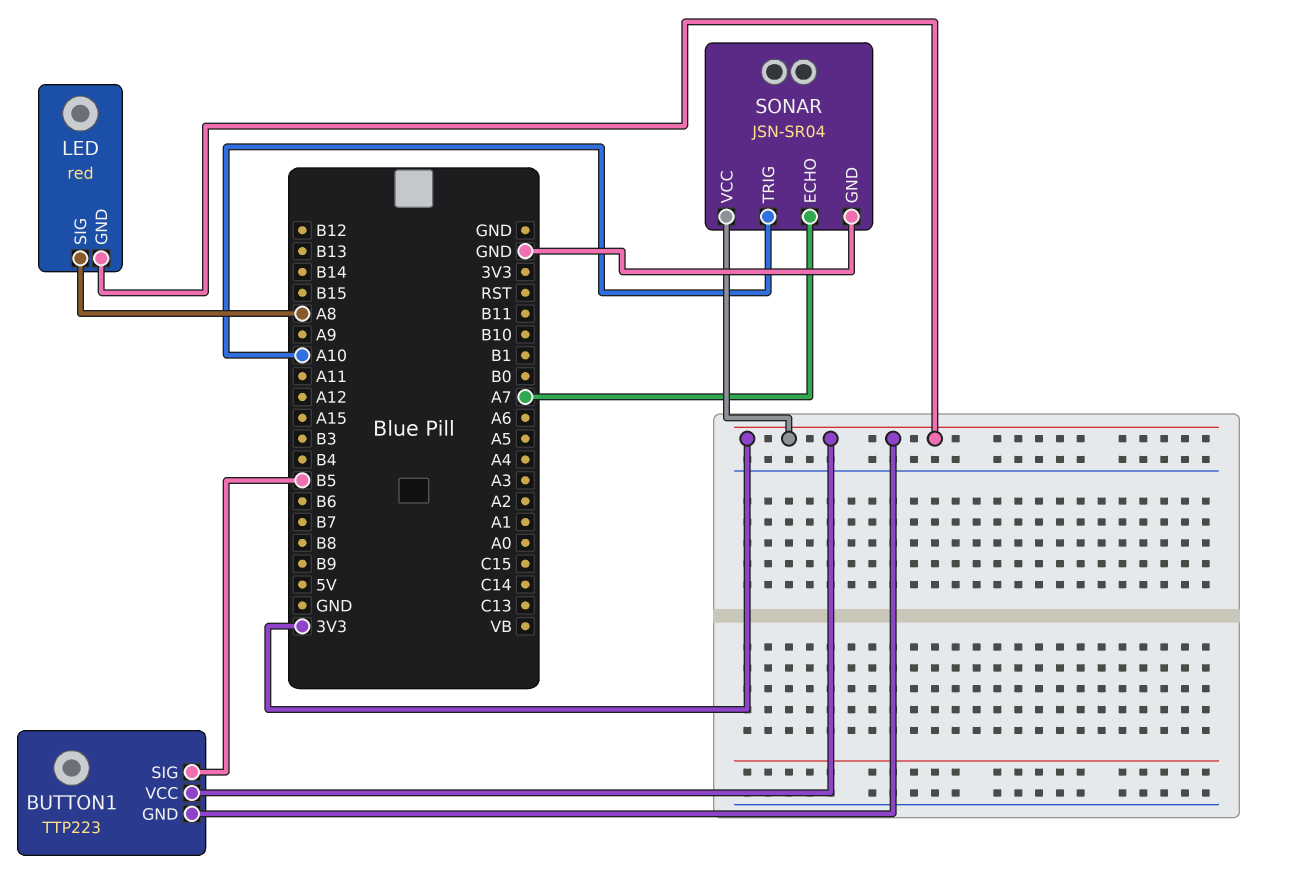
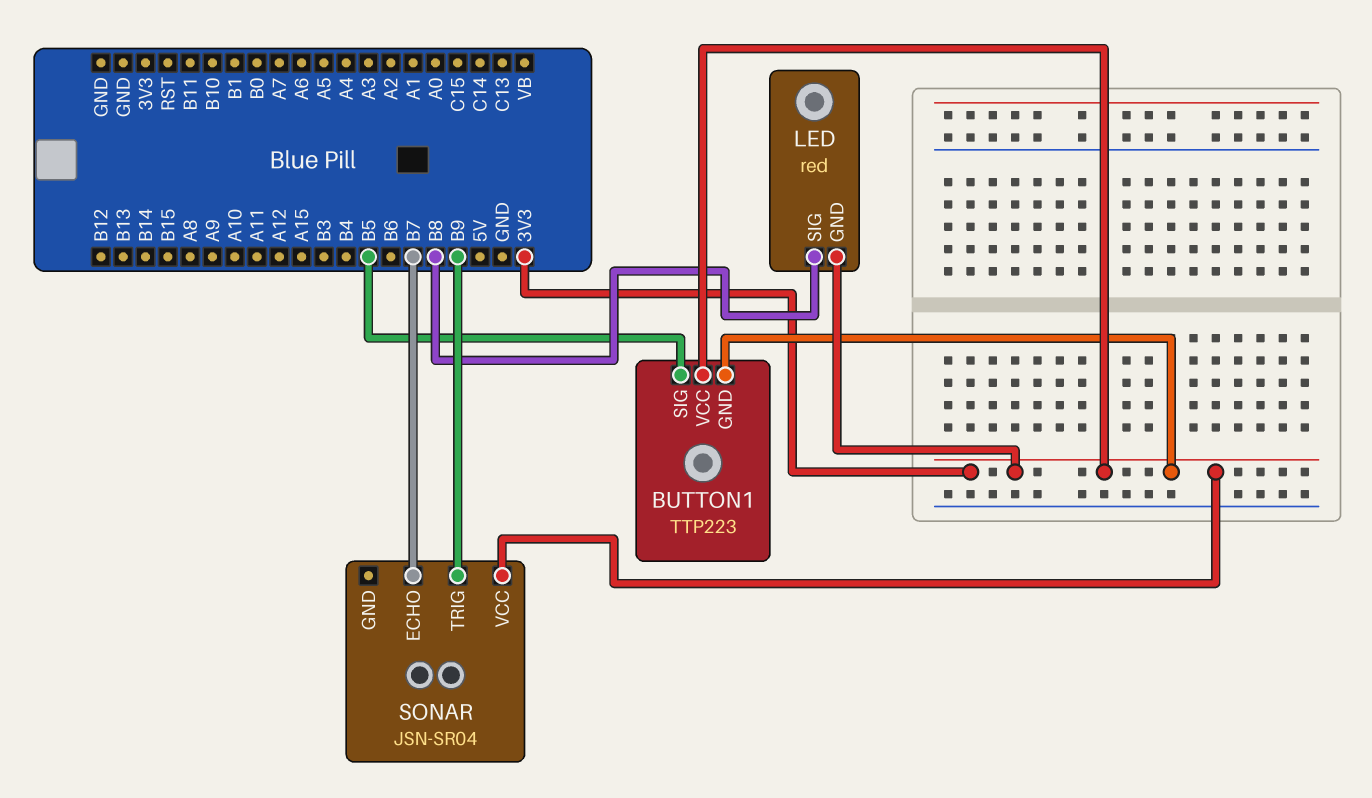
LED pin SIG: A8 -> B8
SONAR pin ECHO: A7 -> B7
SONAR pin GND: GND -> none
SONAR pin TRIG: A10 -> B9

